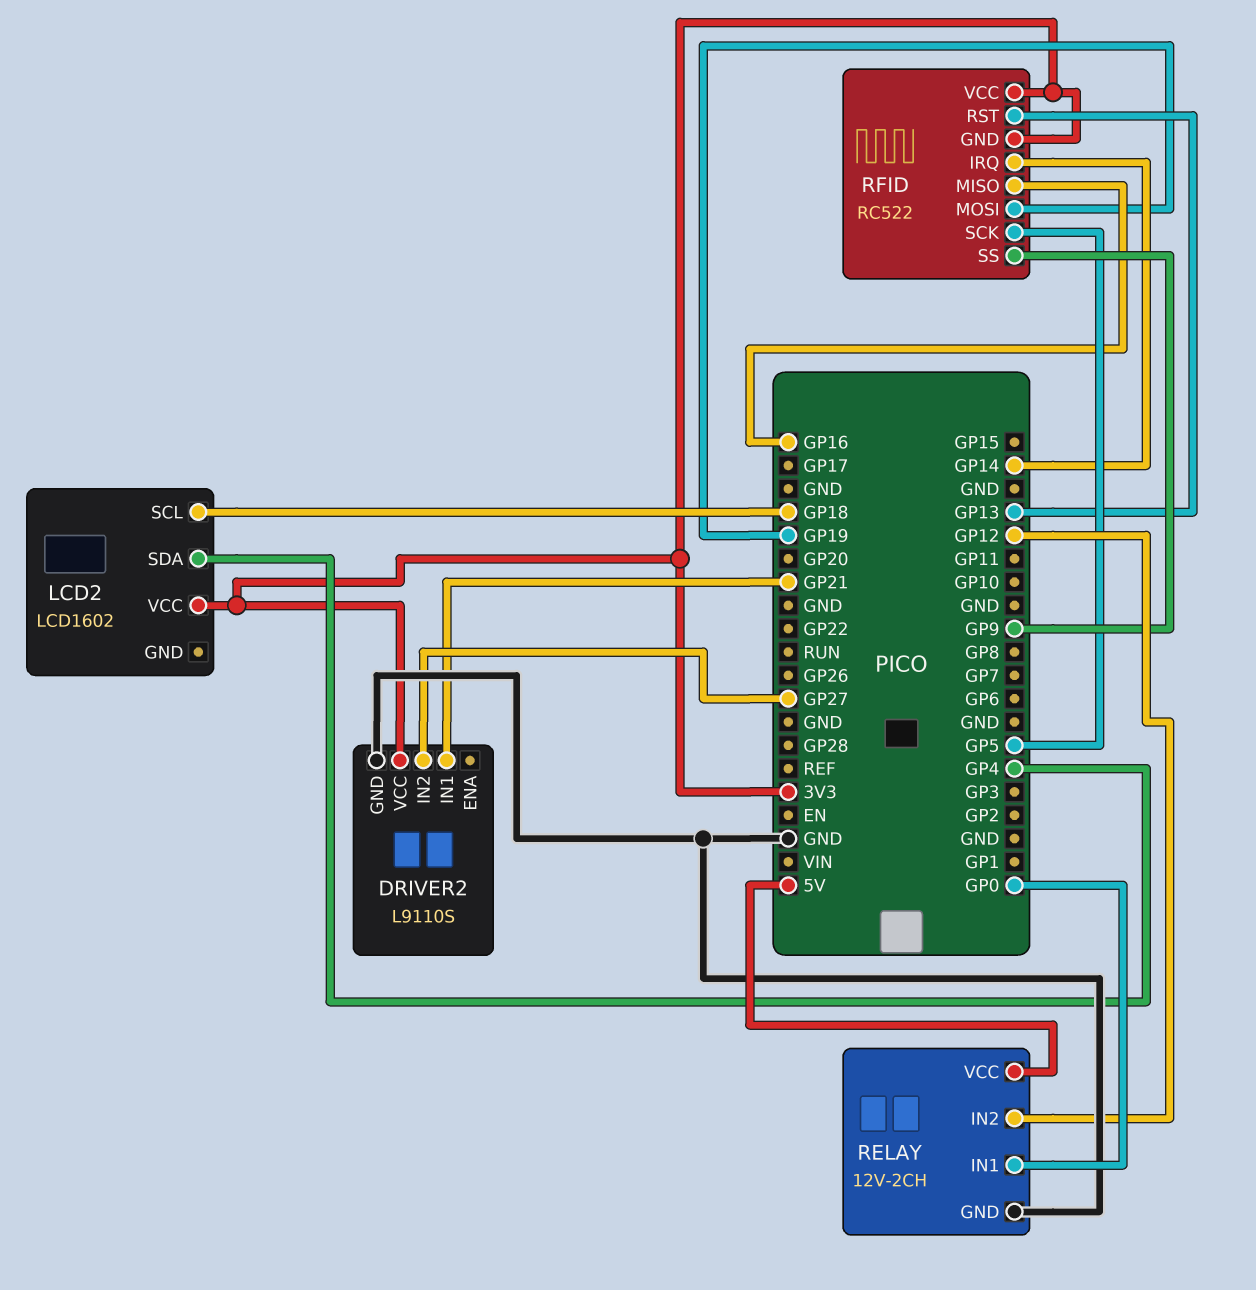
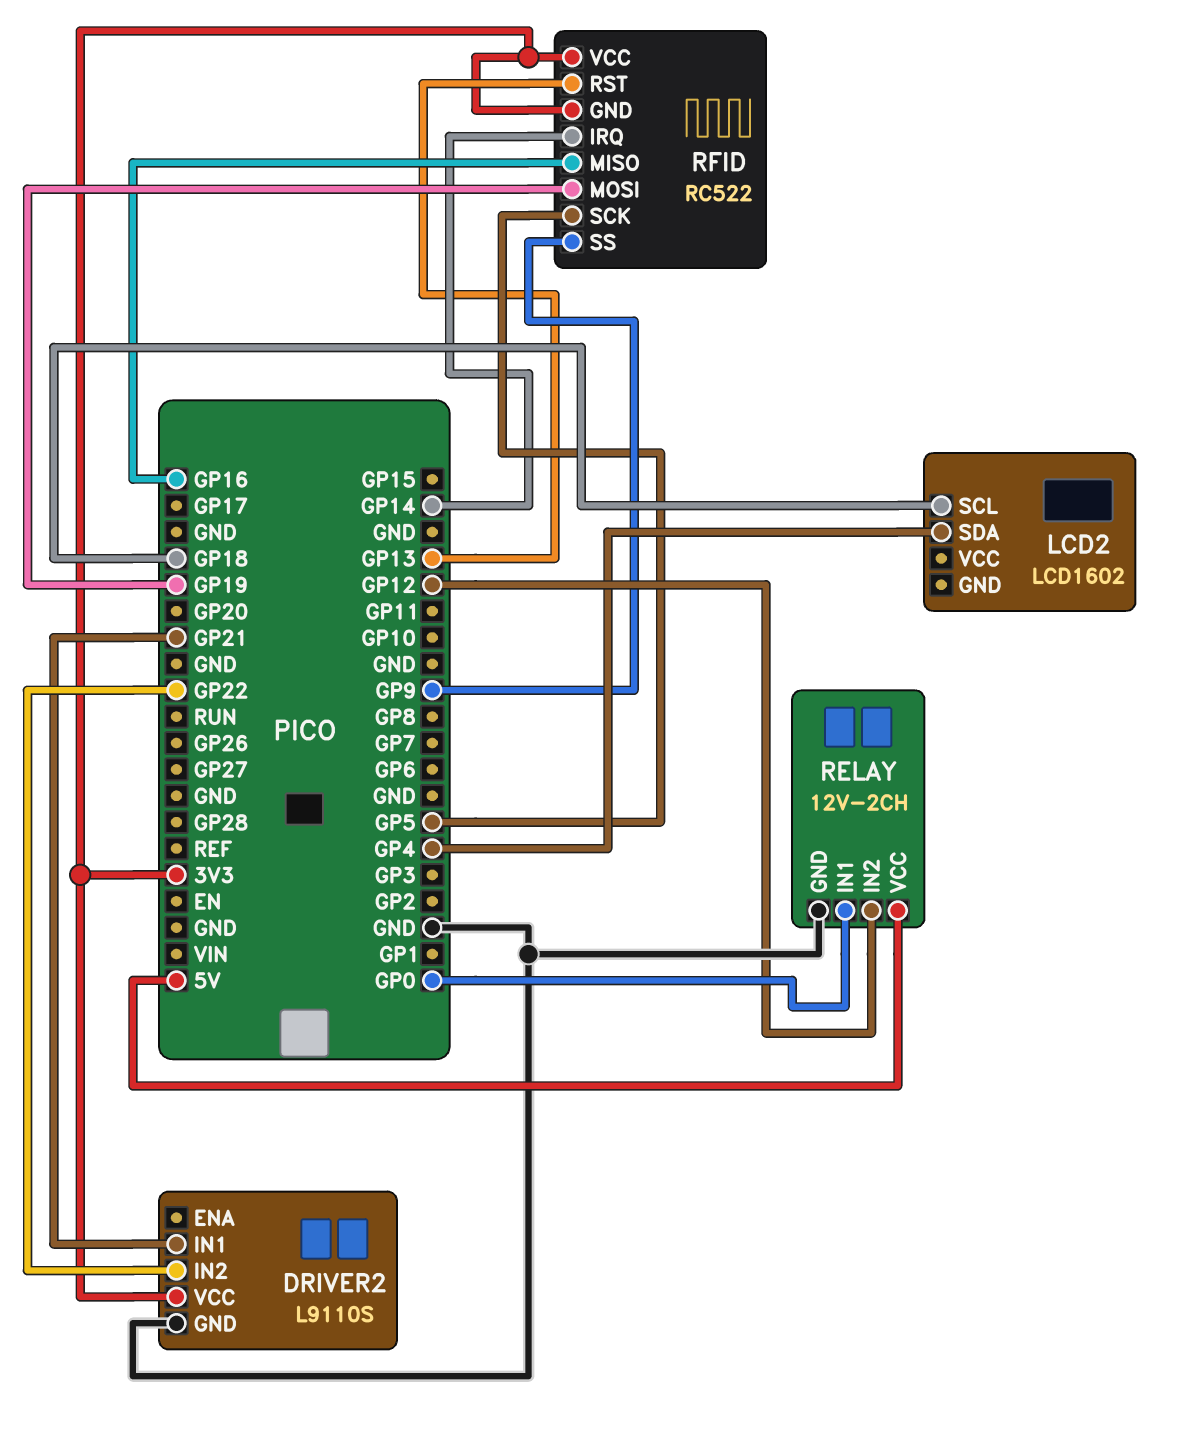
DRIVER2 pin IN2: GP27 -> GP22
LCD2 pin VCC: 3V3 -> none

